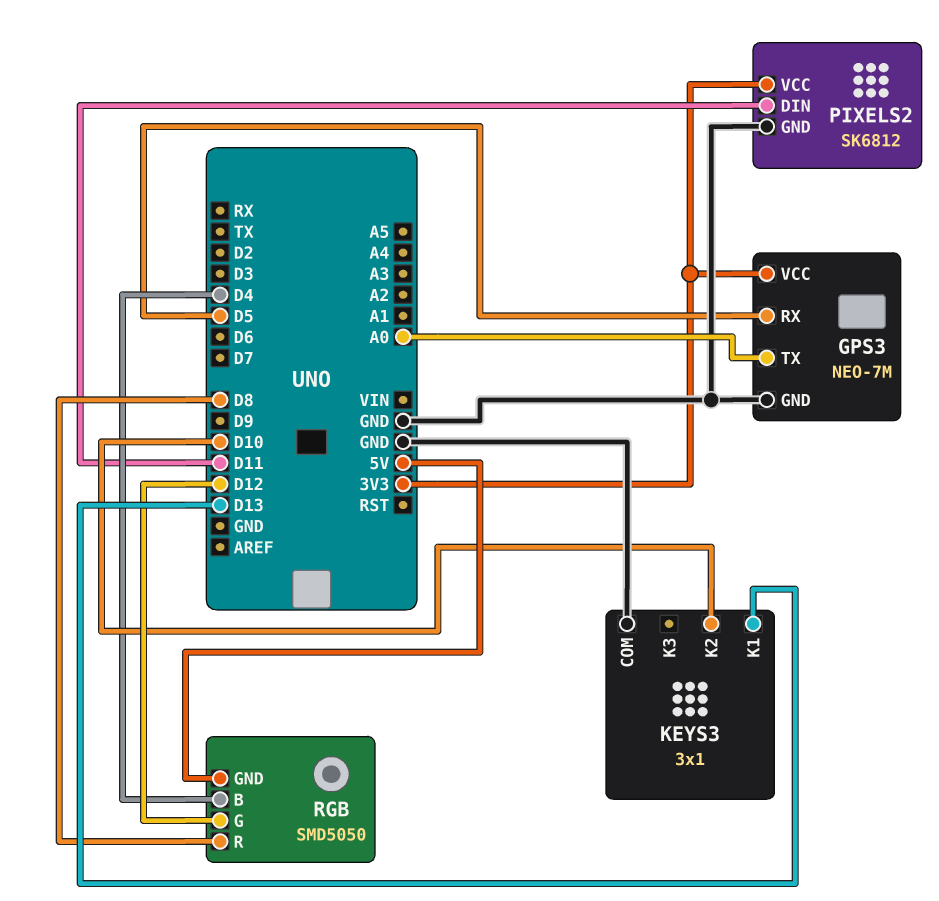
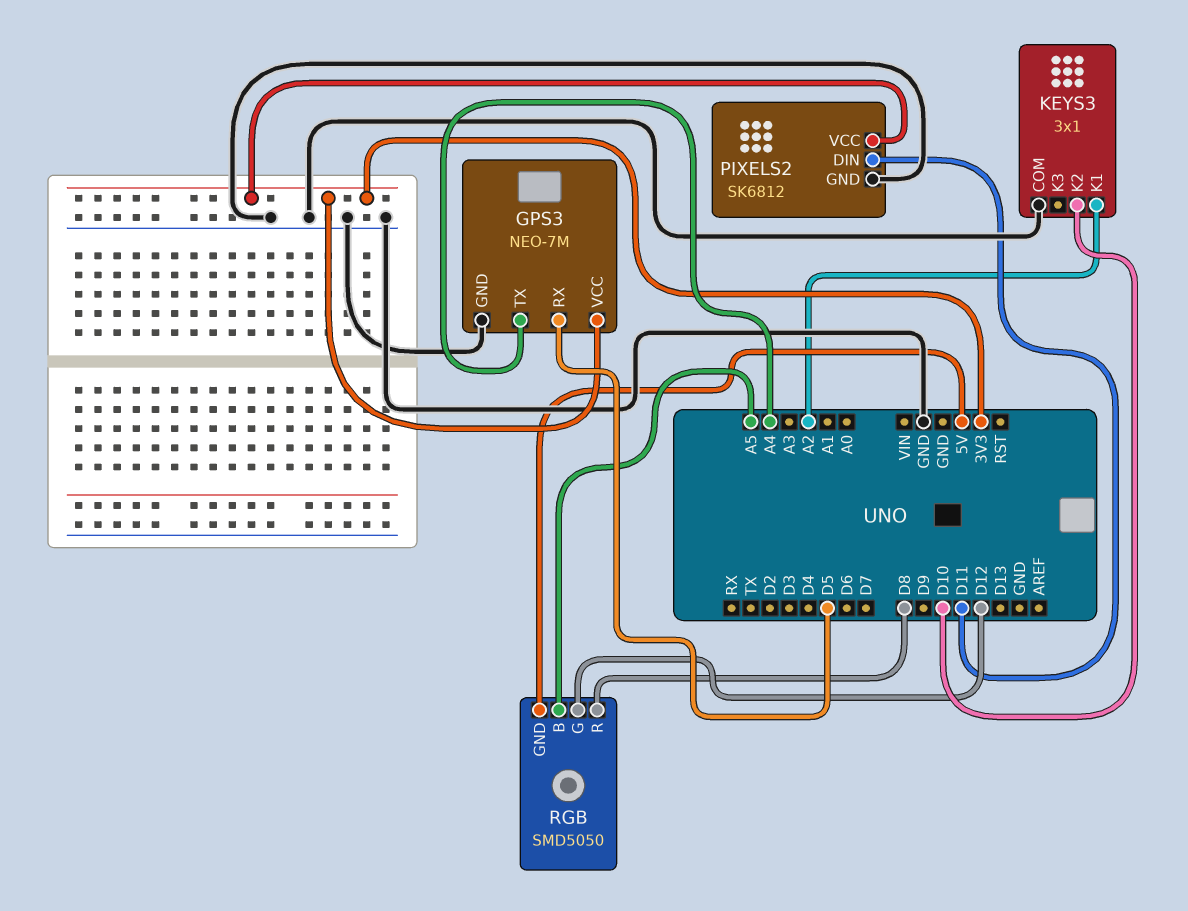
GPS3 pin TX: A0 -> A4
KEYS3 pin K1: D13 -> A2
RGB pin B: D4 -> A5

